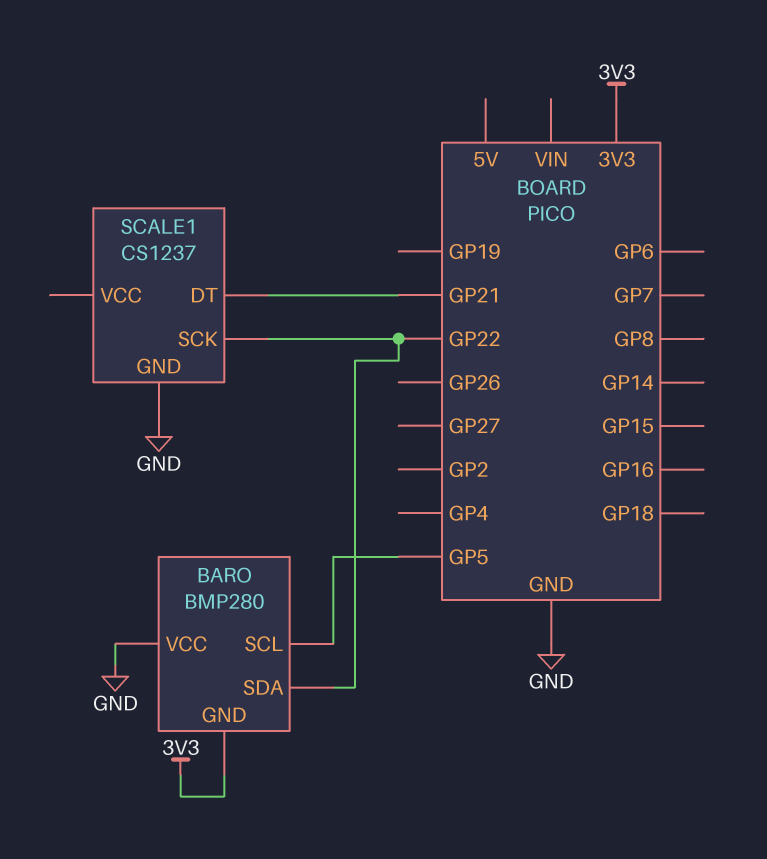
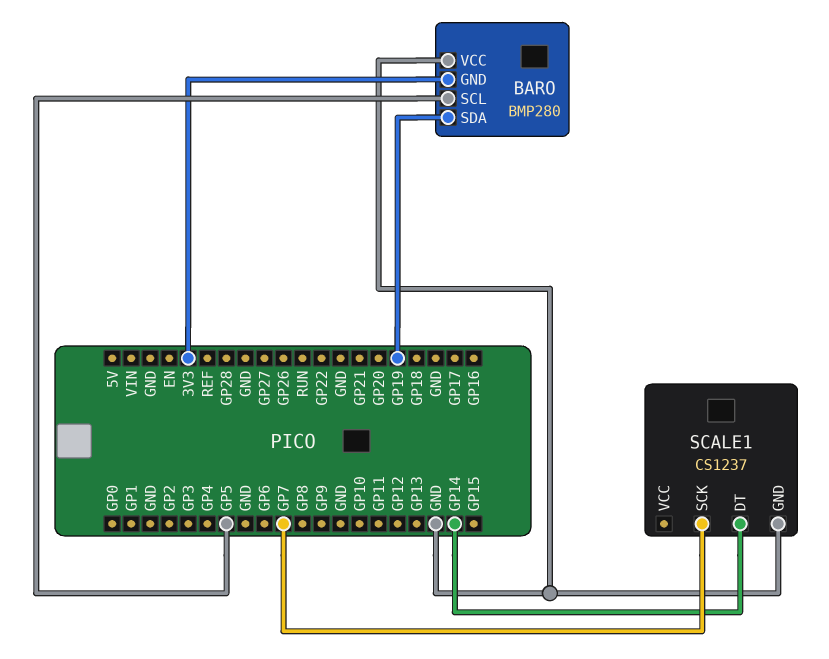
BARO pin SDA: GP22 -> GP19
SCALE1 pin DT: GP21 -> GP14
SCALE1 pin SCK: GP22 -> GP7

